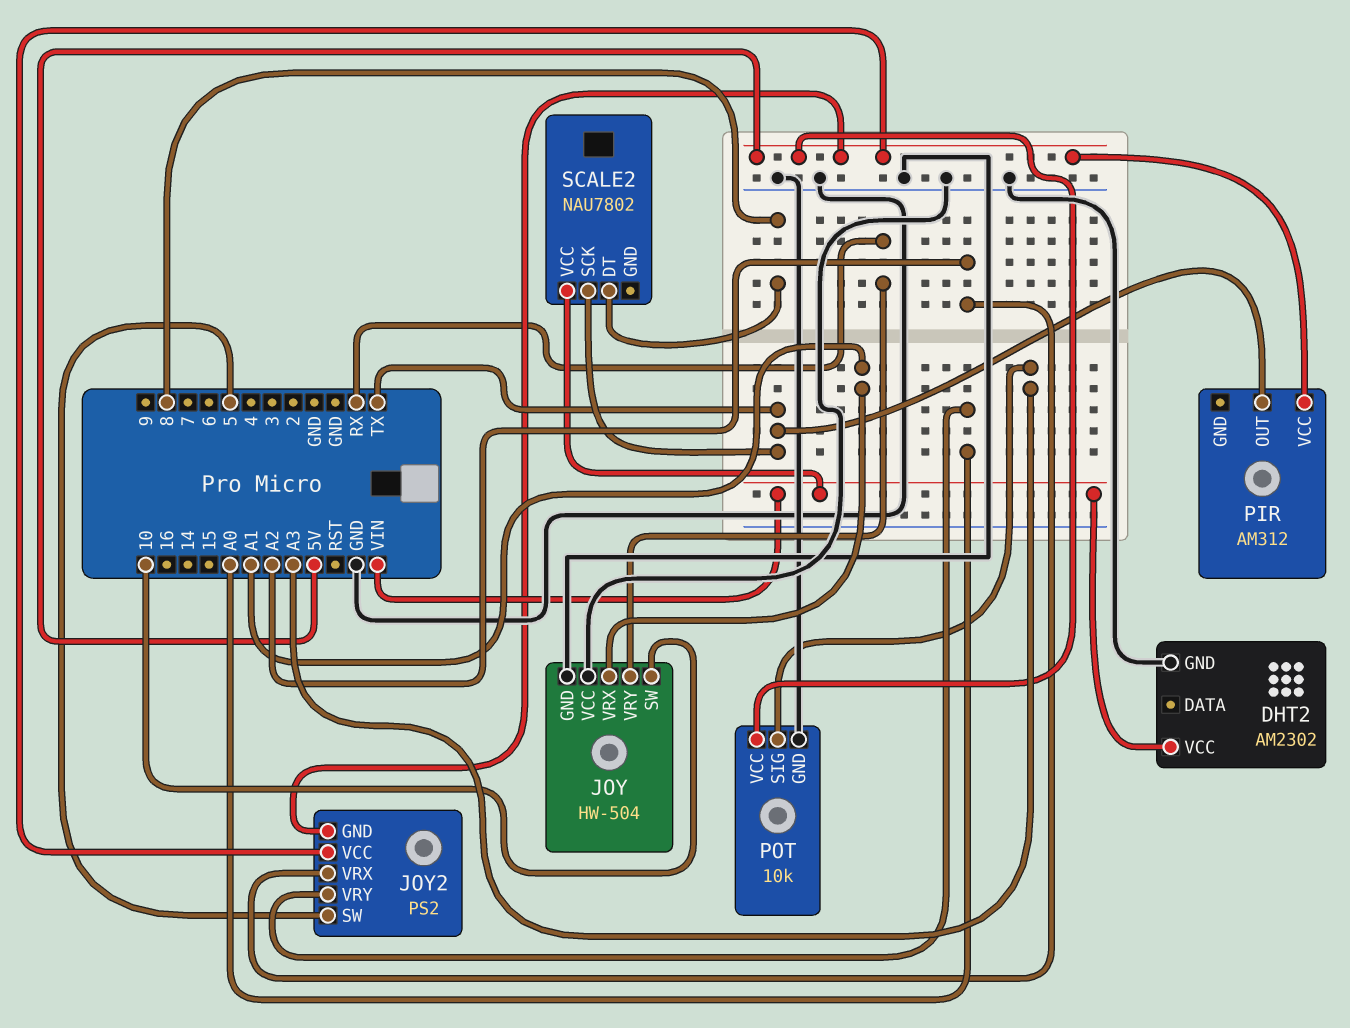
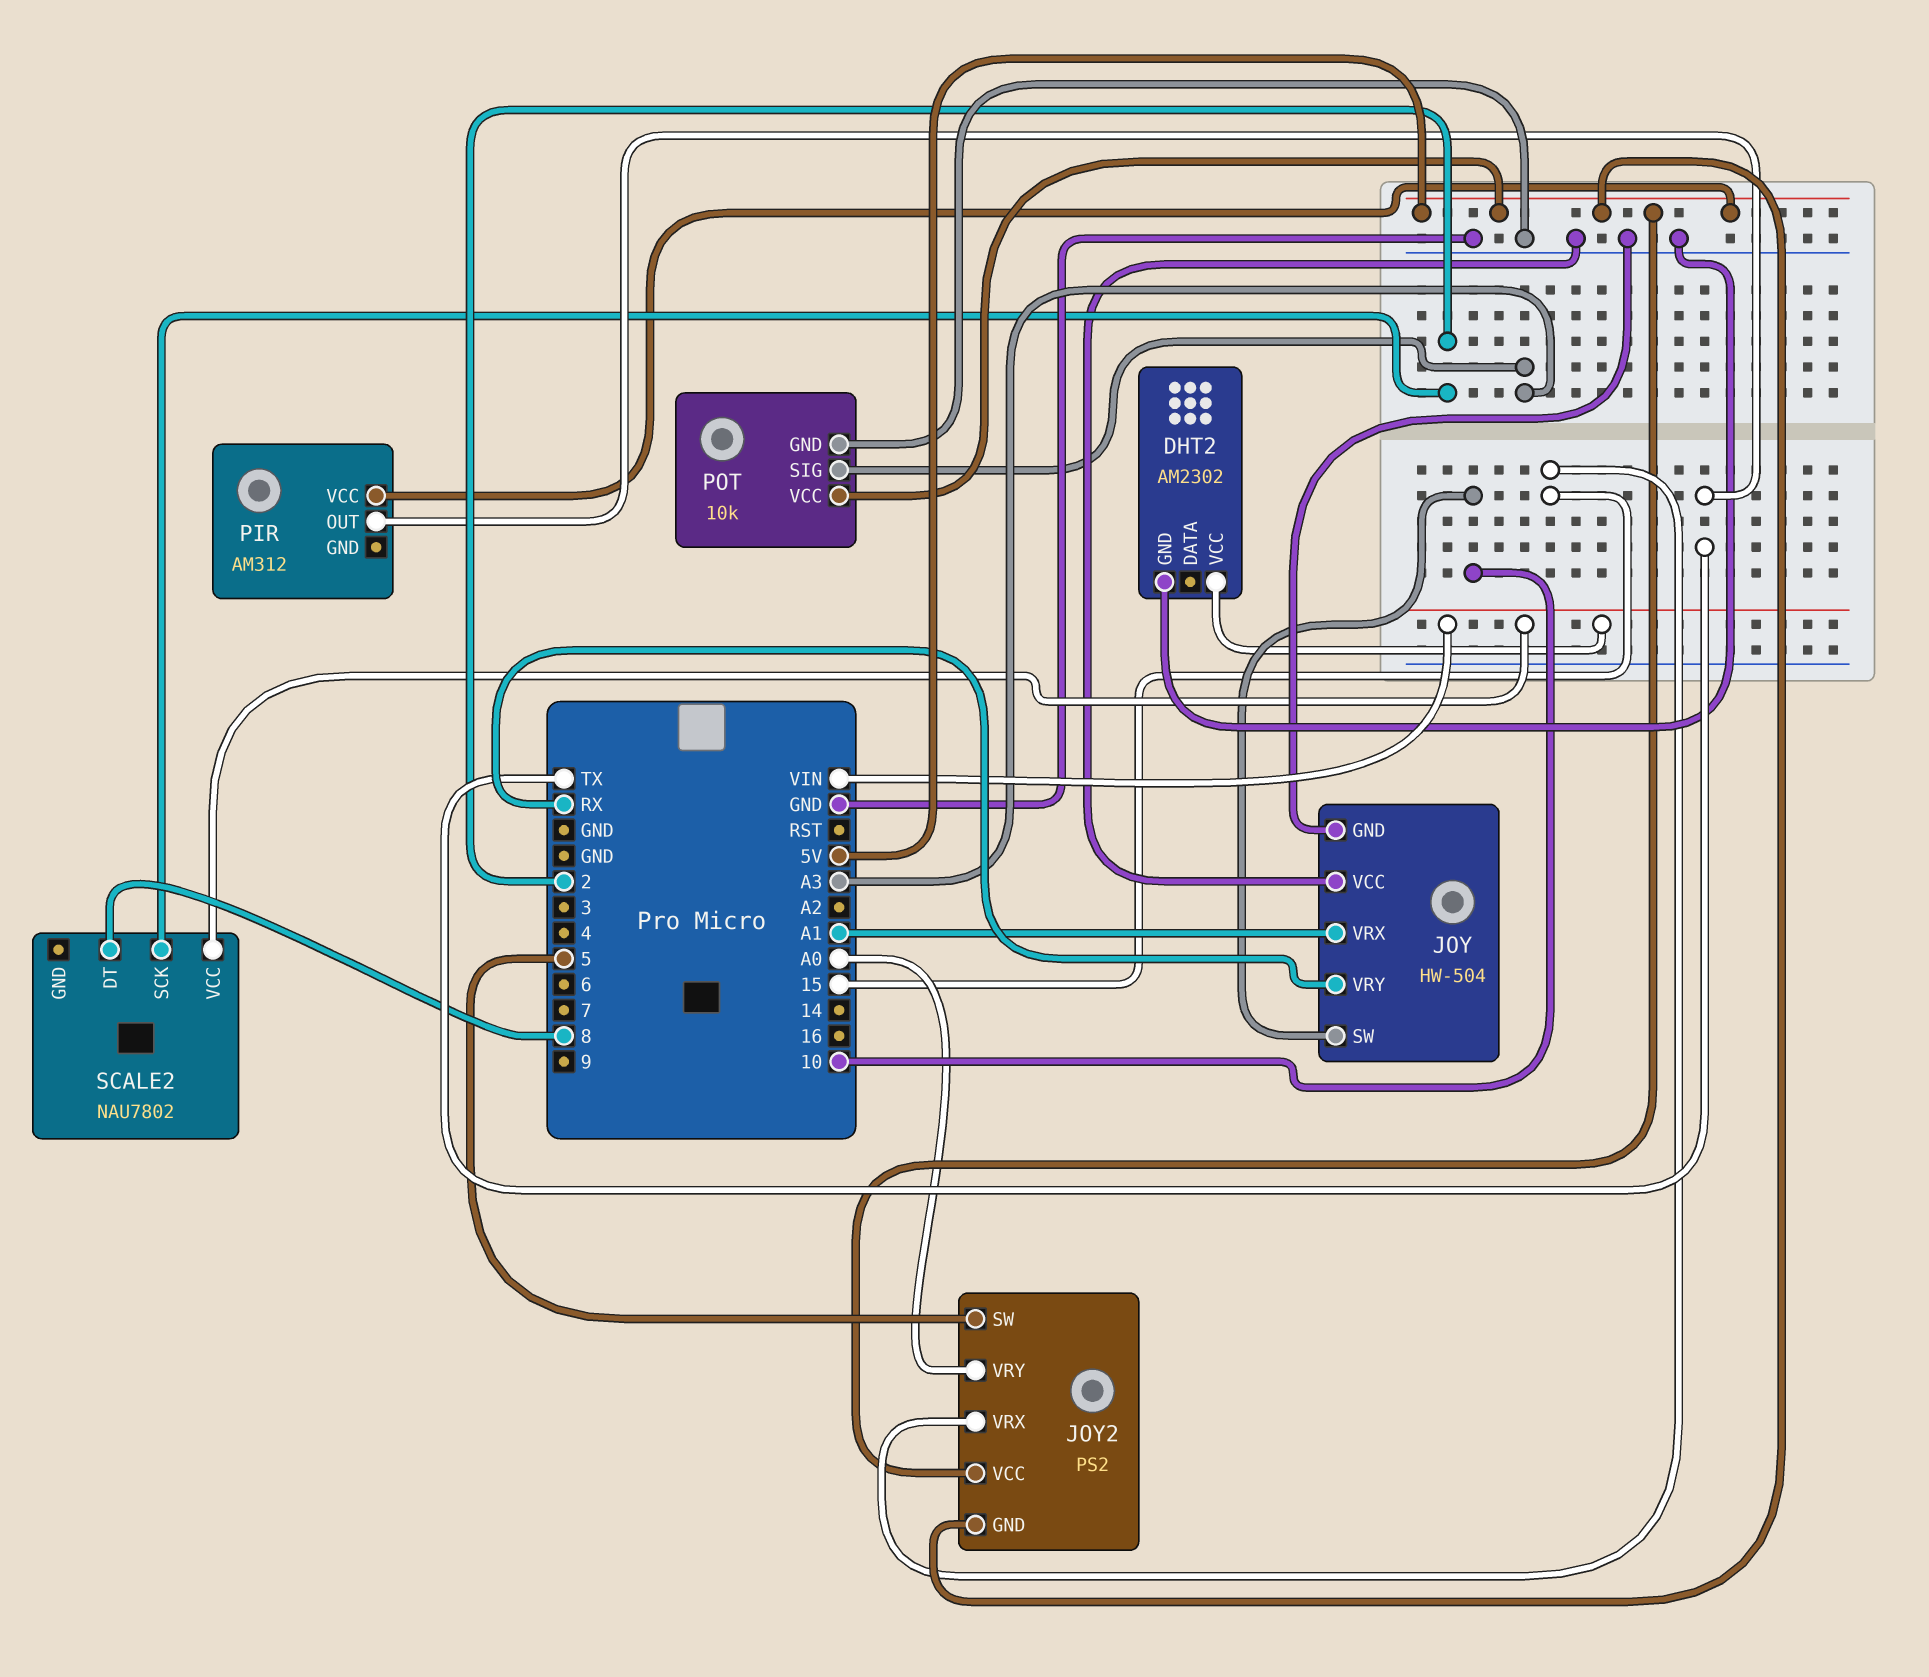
JOY2 pin VRX: A2 -> 15
SCALE2 pin SCK: TX -> 2

